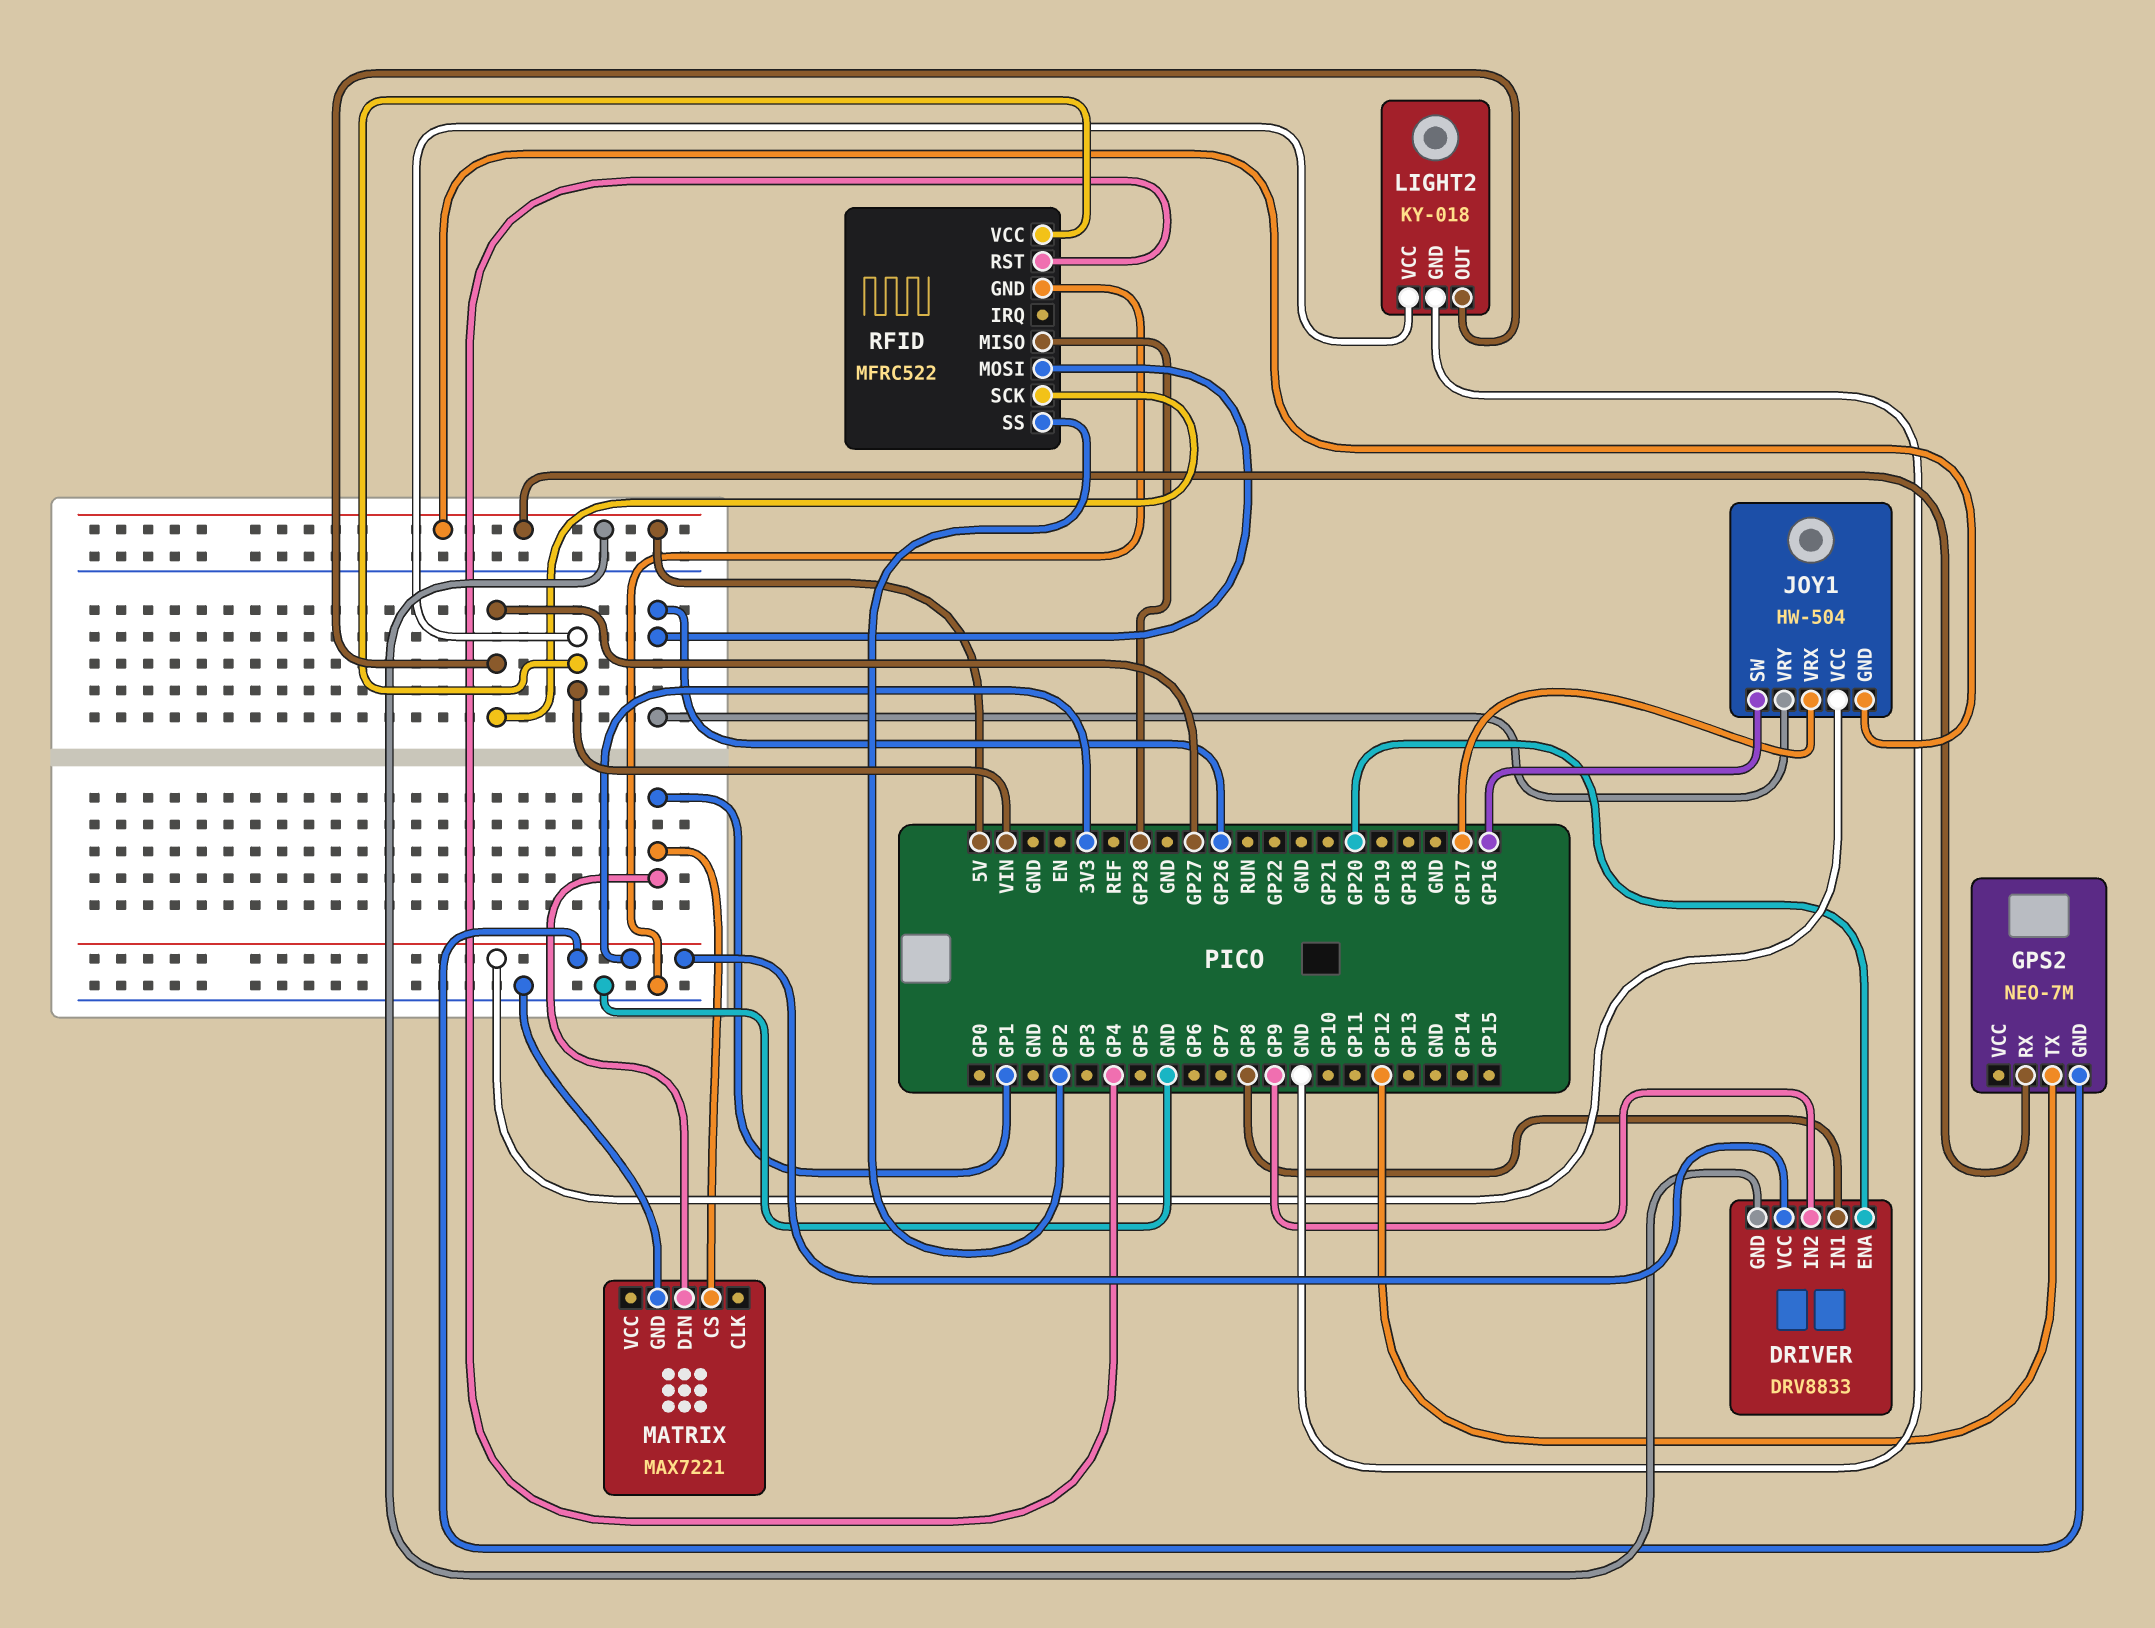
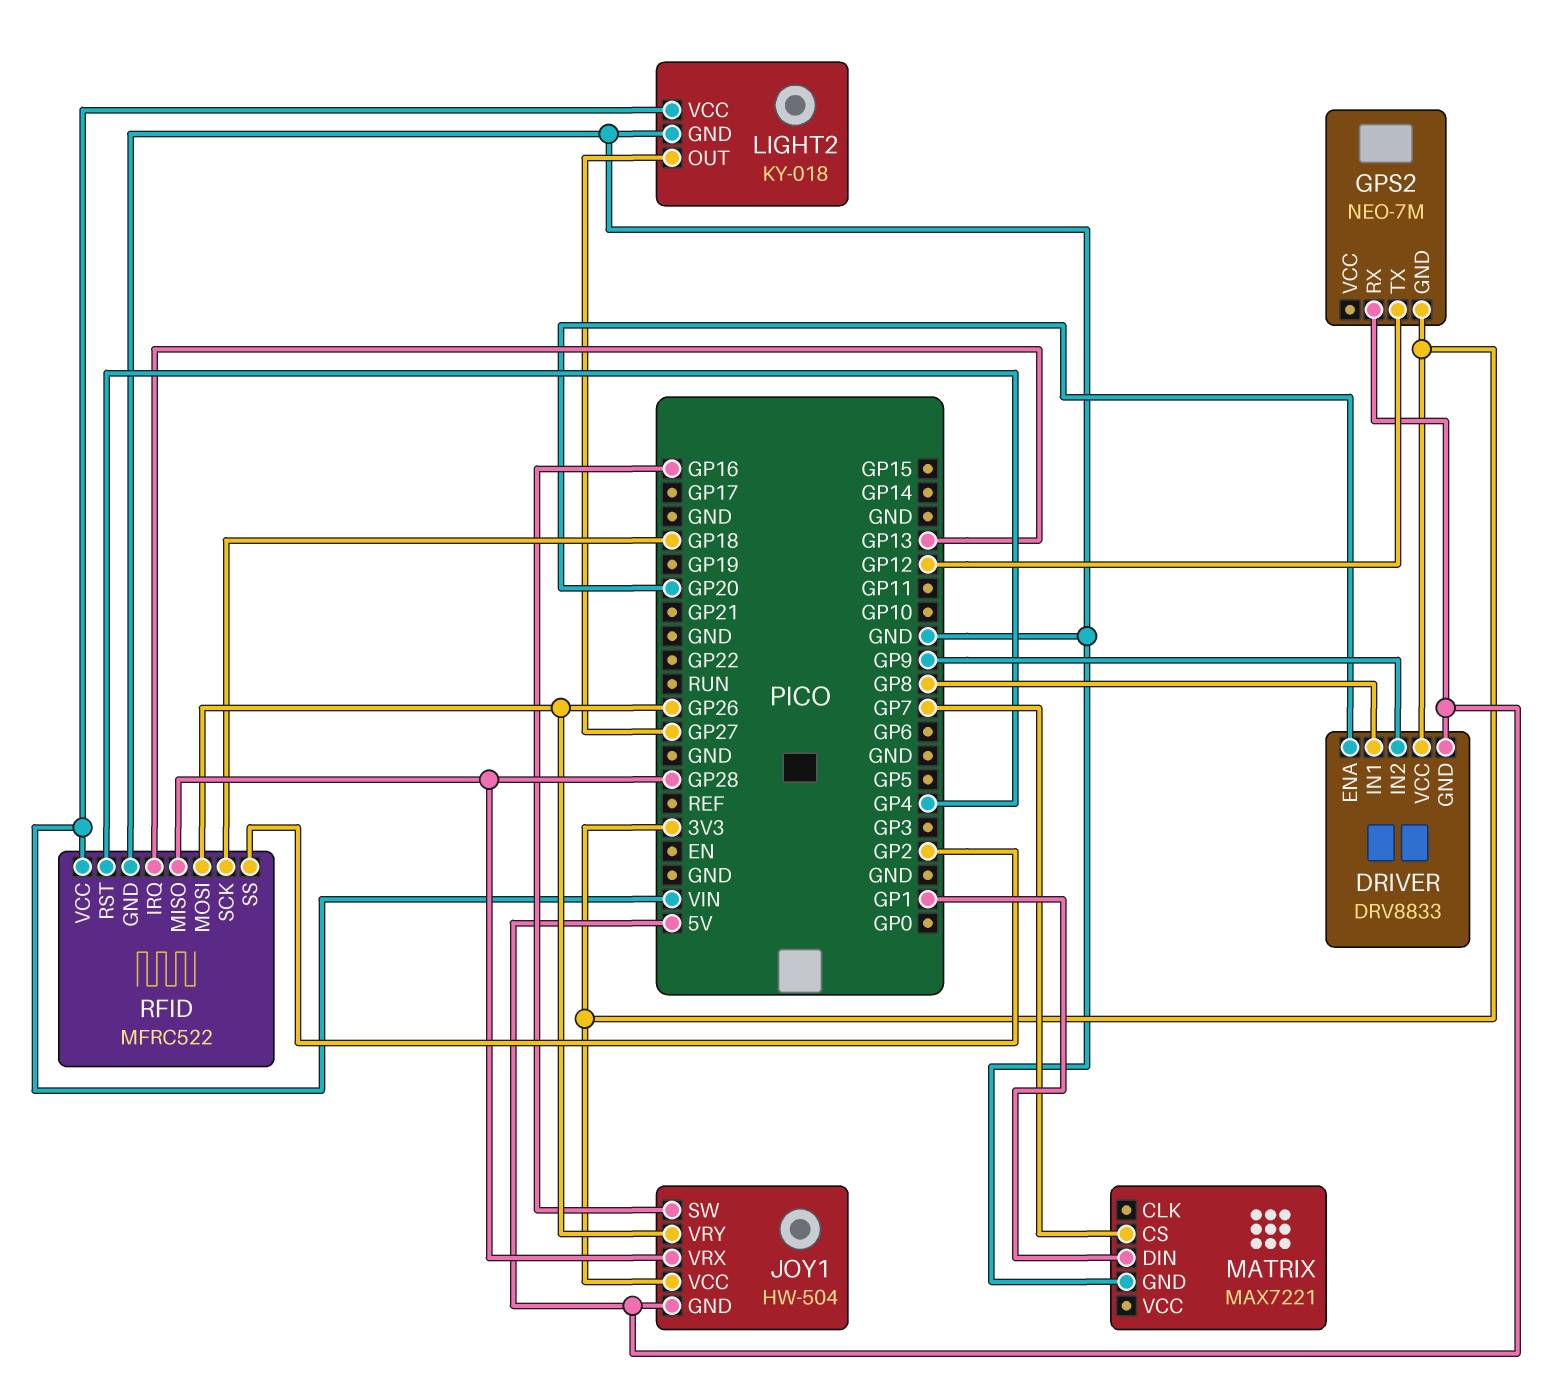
JOY1 pin VRX: GP17 -> GP28
MATRIX pin CS: GP1 -> GP7
RFID pin IRQ: none -> GP13
RFID pin SCK: GP27 -> GP18

